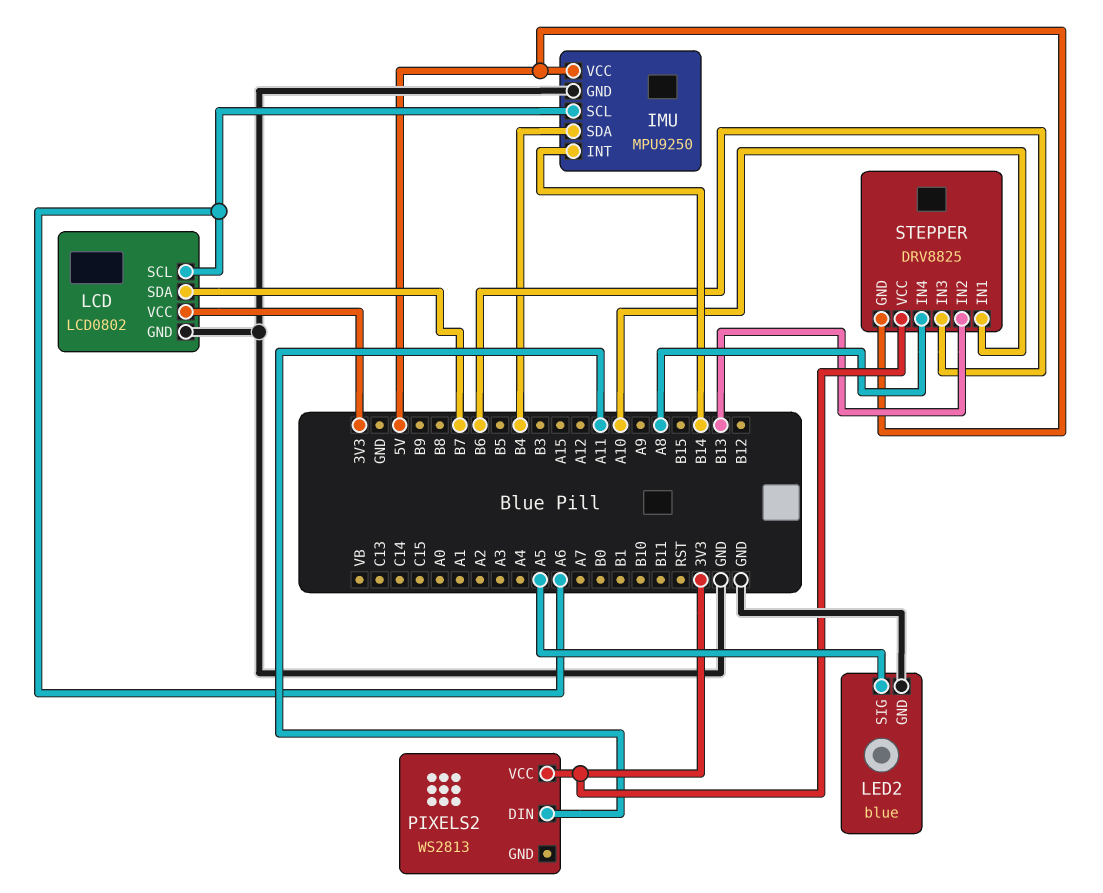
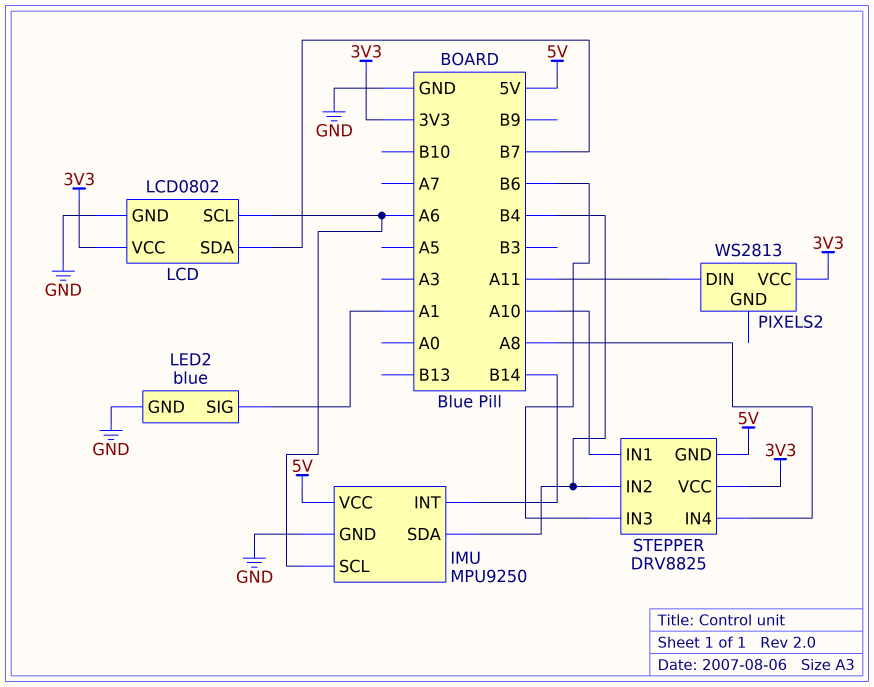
LED2 pin SIG: A5 -> A1
STEPPER pin IN2: B13 -> B4

